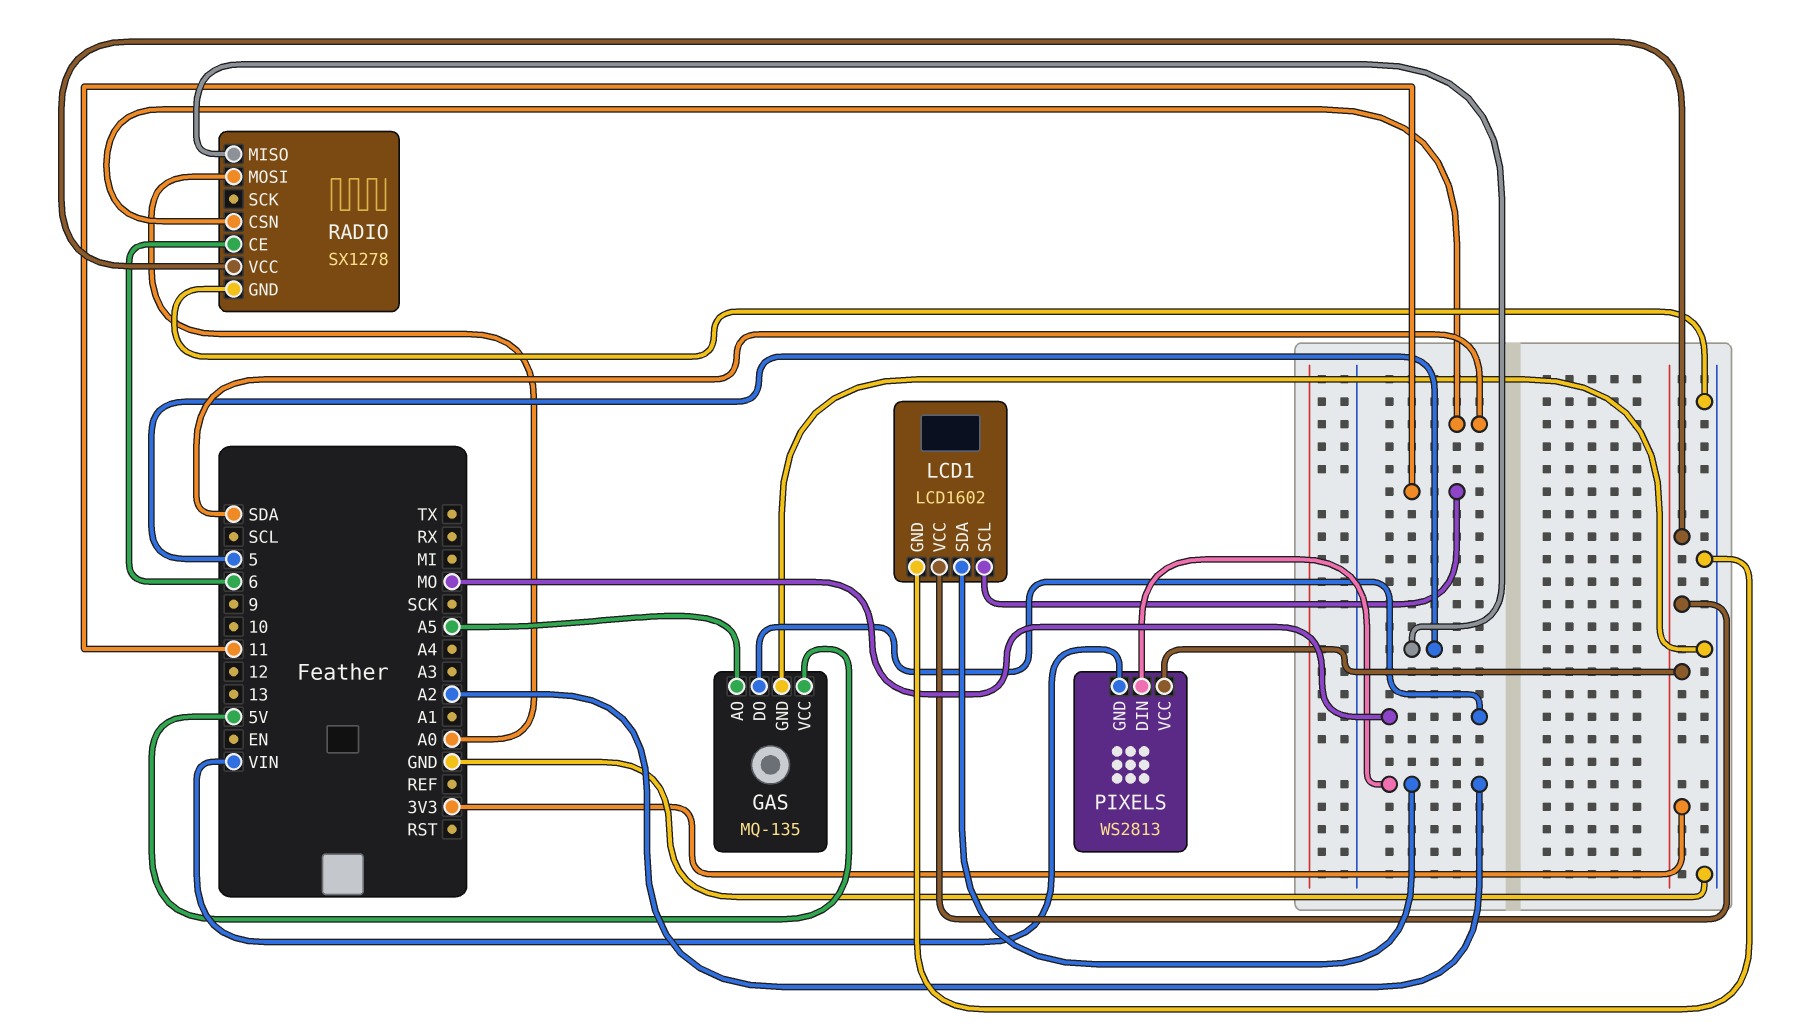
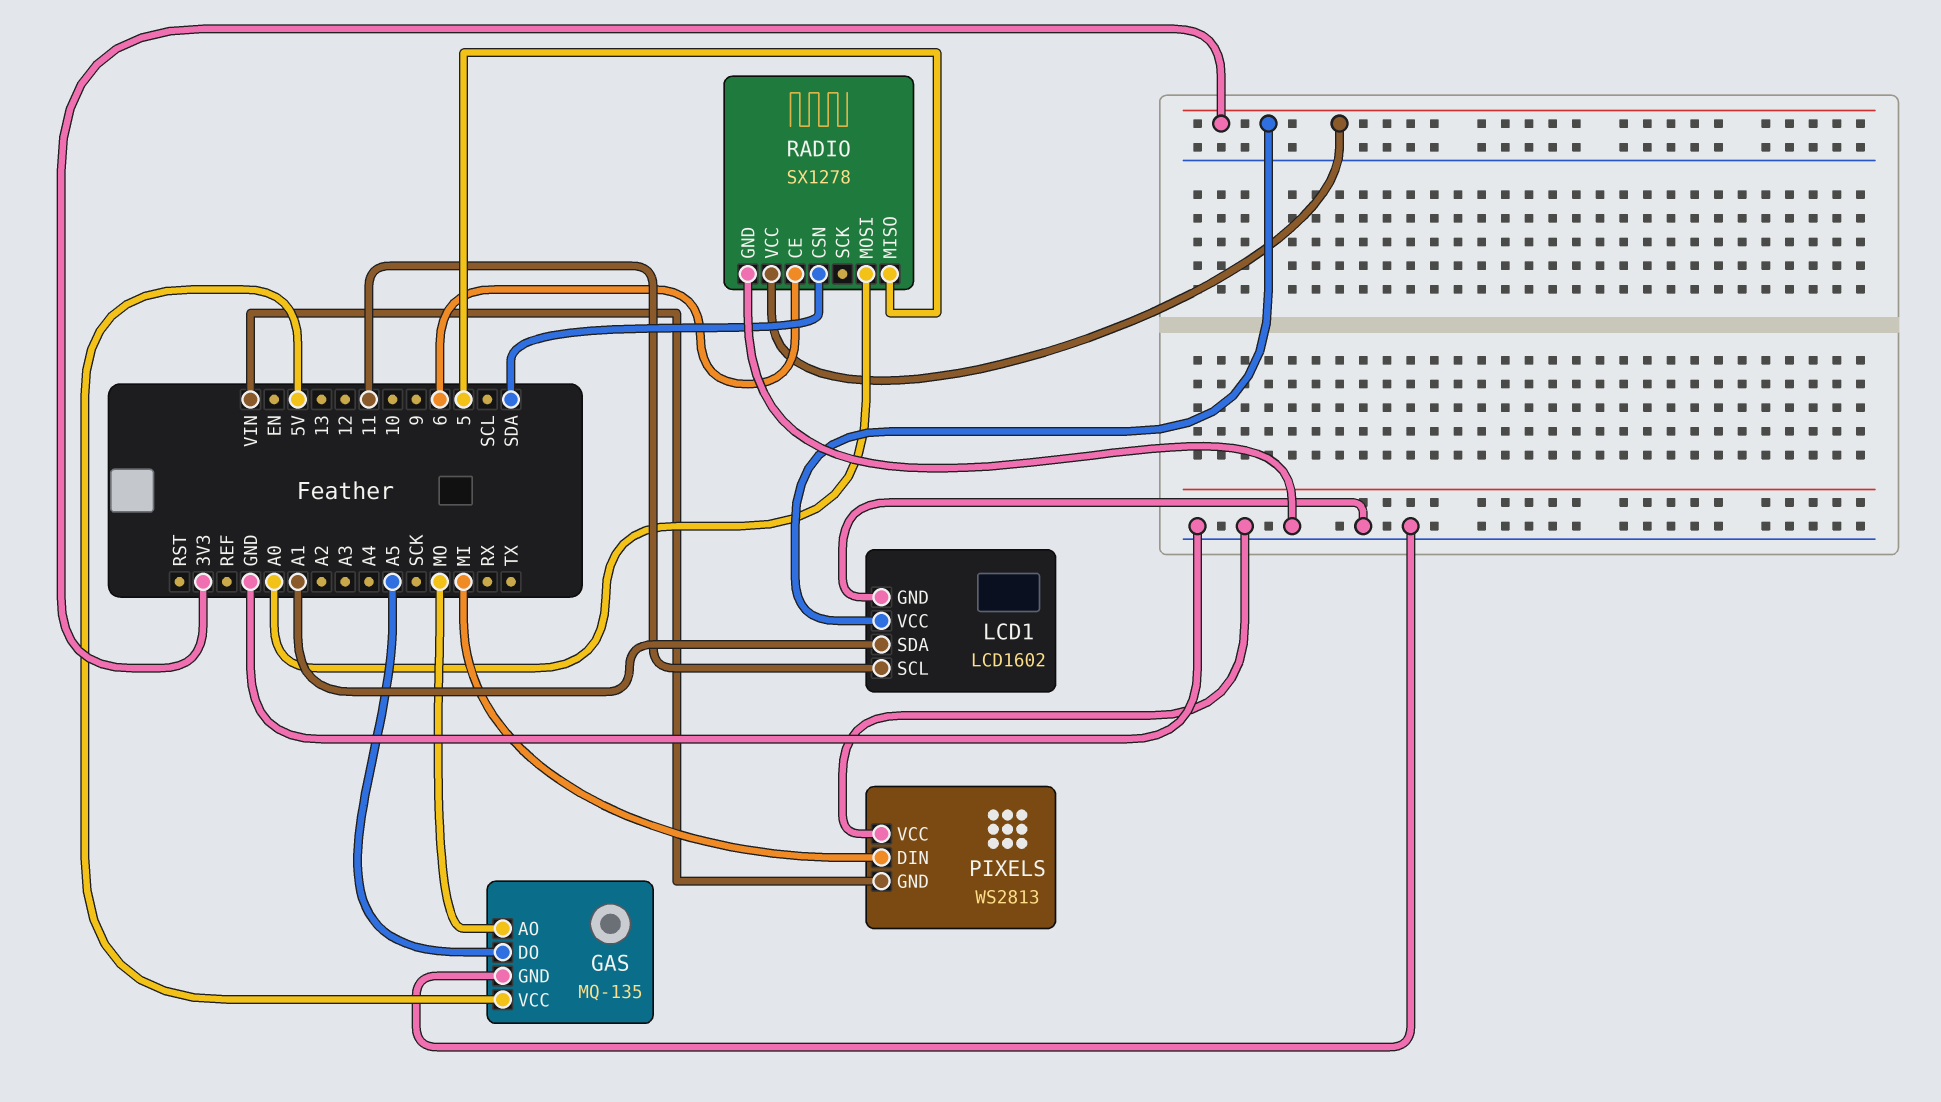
GAS pin AO: A5 -> MO
GAS pin DO: MO -> A5
LCD1 pin SDA: A2 -> A1
PIXELS pin DIN: A2 -> MI
PIXELS pin VCC: 3V3 -> GND

